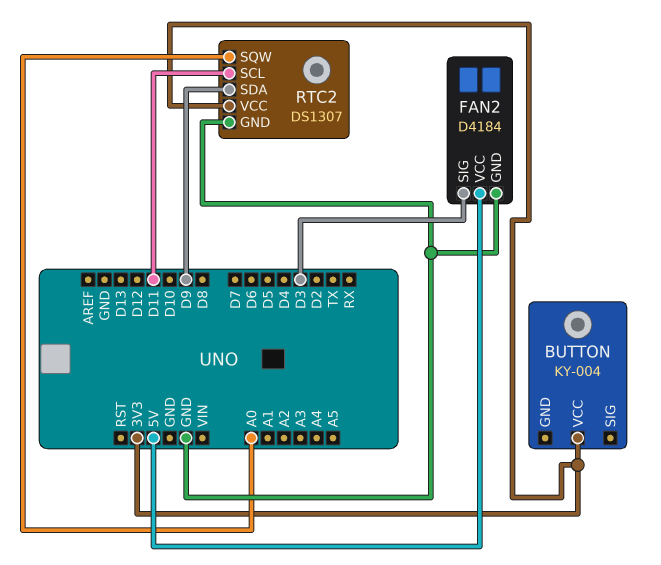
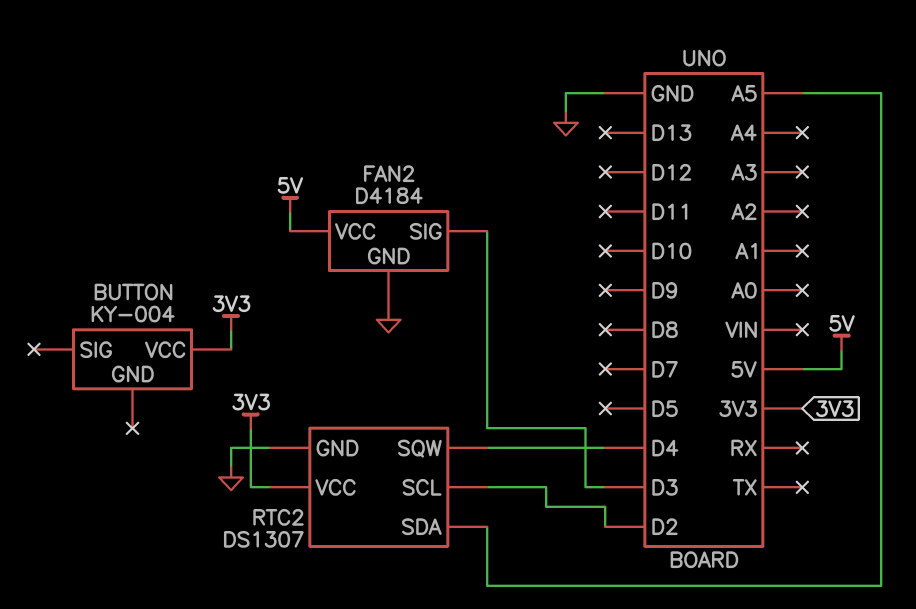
RTC2 pin SCL: D11 -> D2
RTC2 pin SDA: D9 -> A5
RTC2 pin SQW: A0 -> D4

